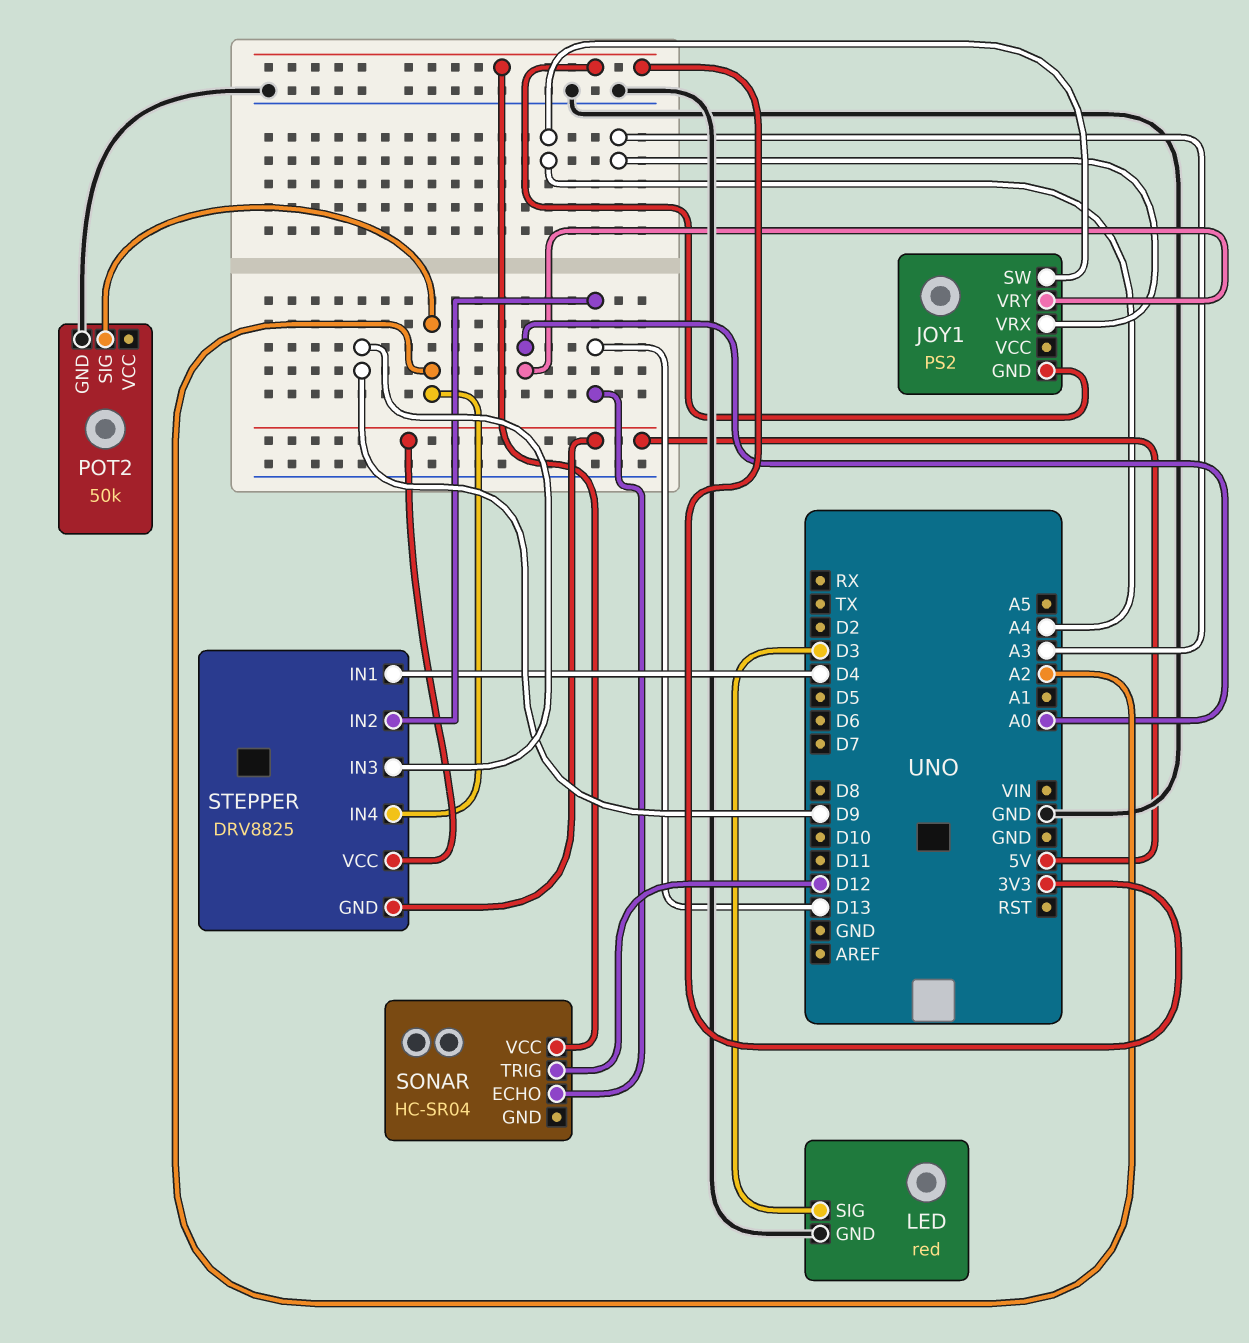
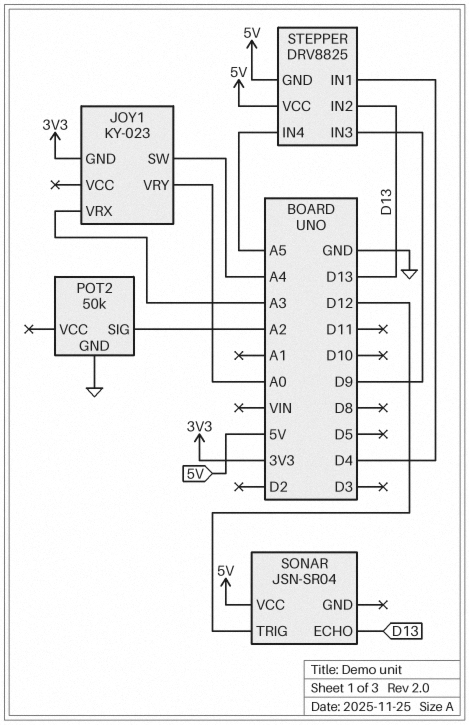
JOY1: PS2 -> KY-023
LED: red -> none
LED pin GND: GND -> none
LED pin SIG: D3 -> none
SONAR: HC-SR04 -> JSN-SR04
SONAR pin VCC: 3V3 -> 5V
STEPPER pin IN4: A2 -> A5

